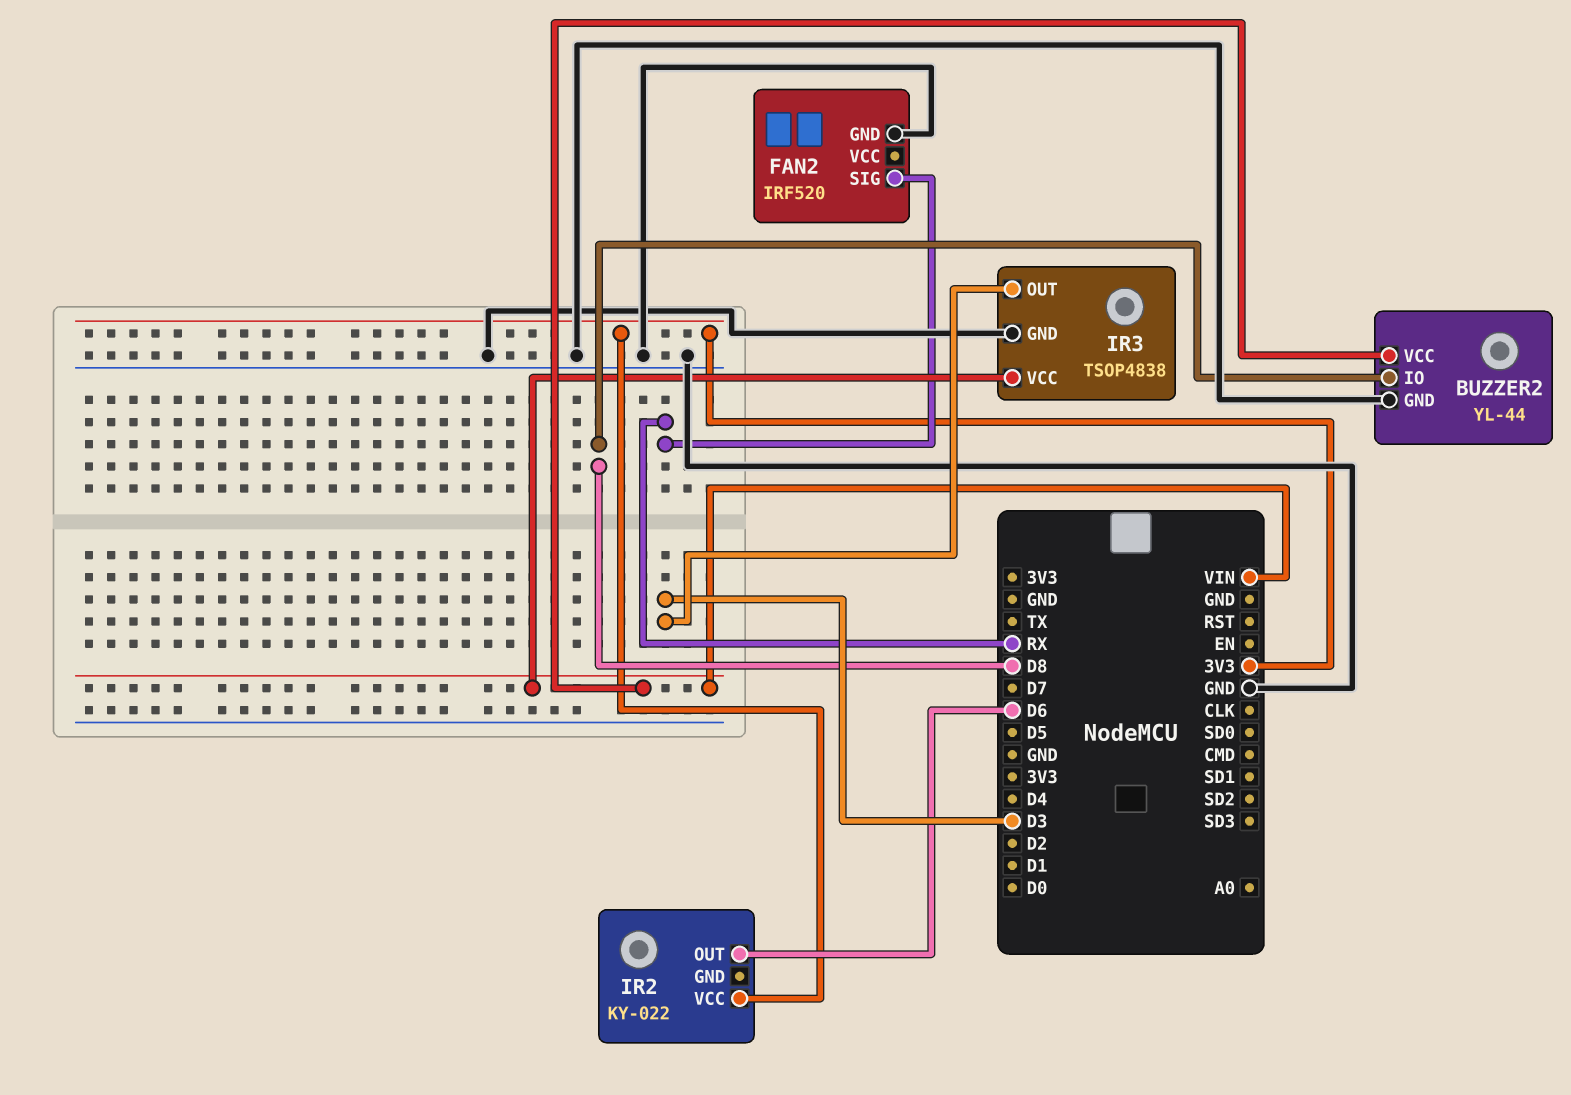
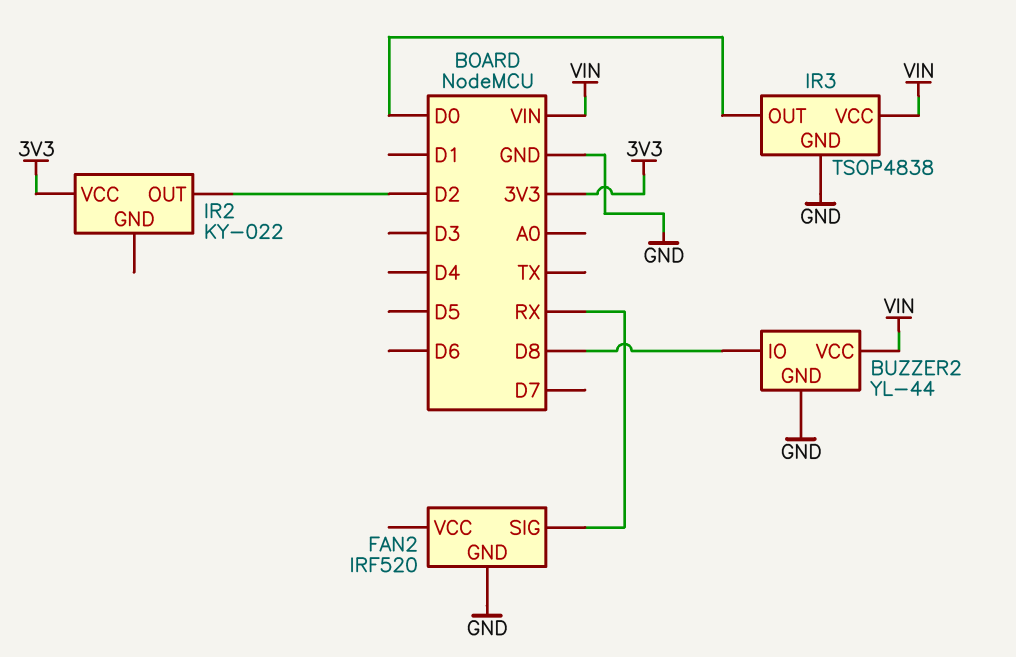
IR2 pin OUT: D6 -> D2
IR3 pin OUT: D3 -> D0

